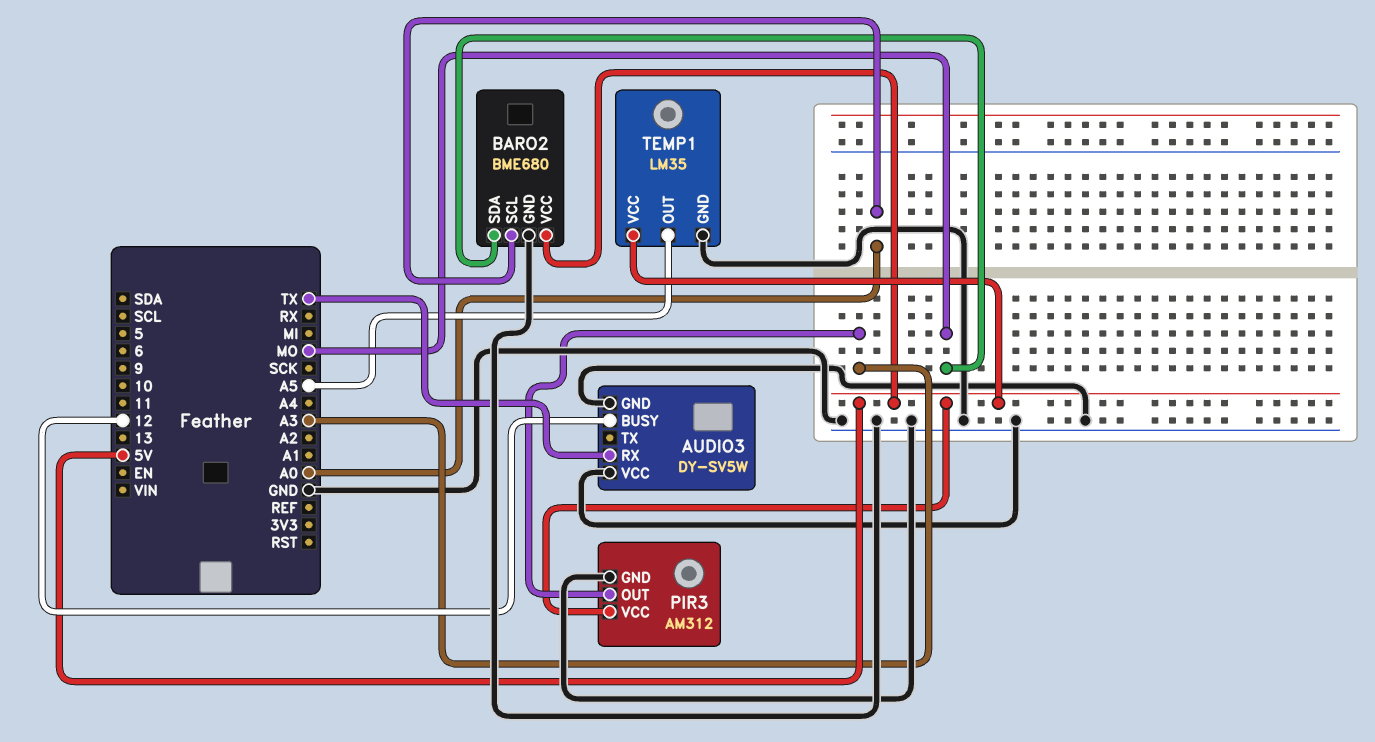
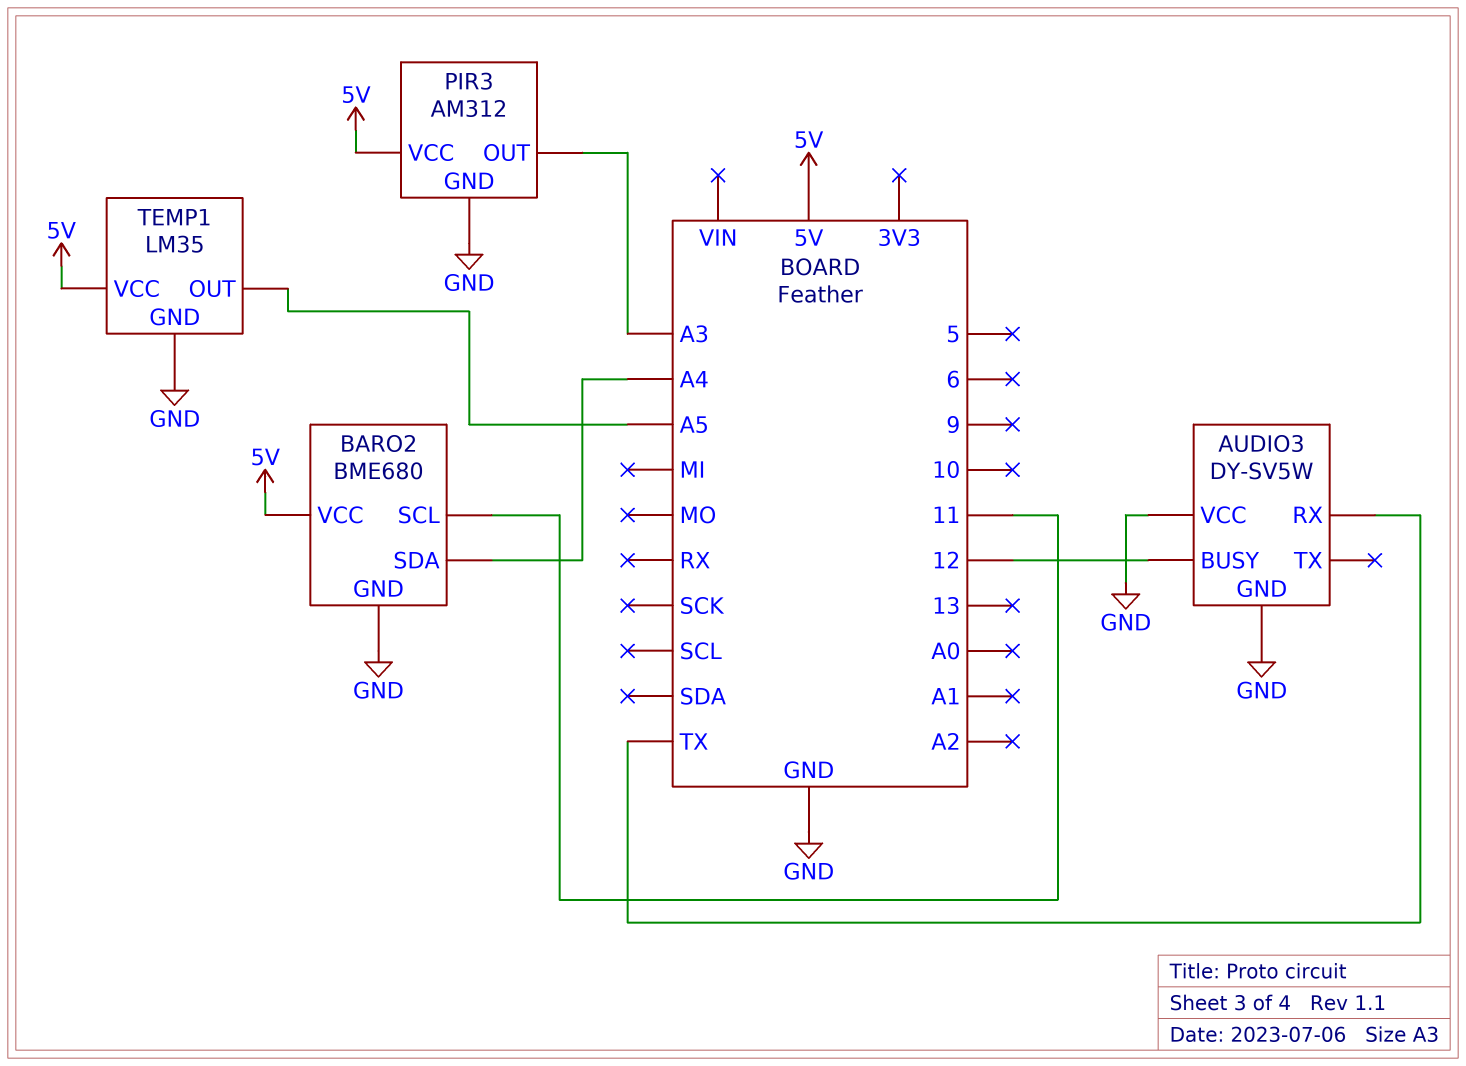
BARO2 pin SCL: A0 -> 11
BARO2 pin SDA: MO -> A4

